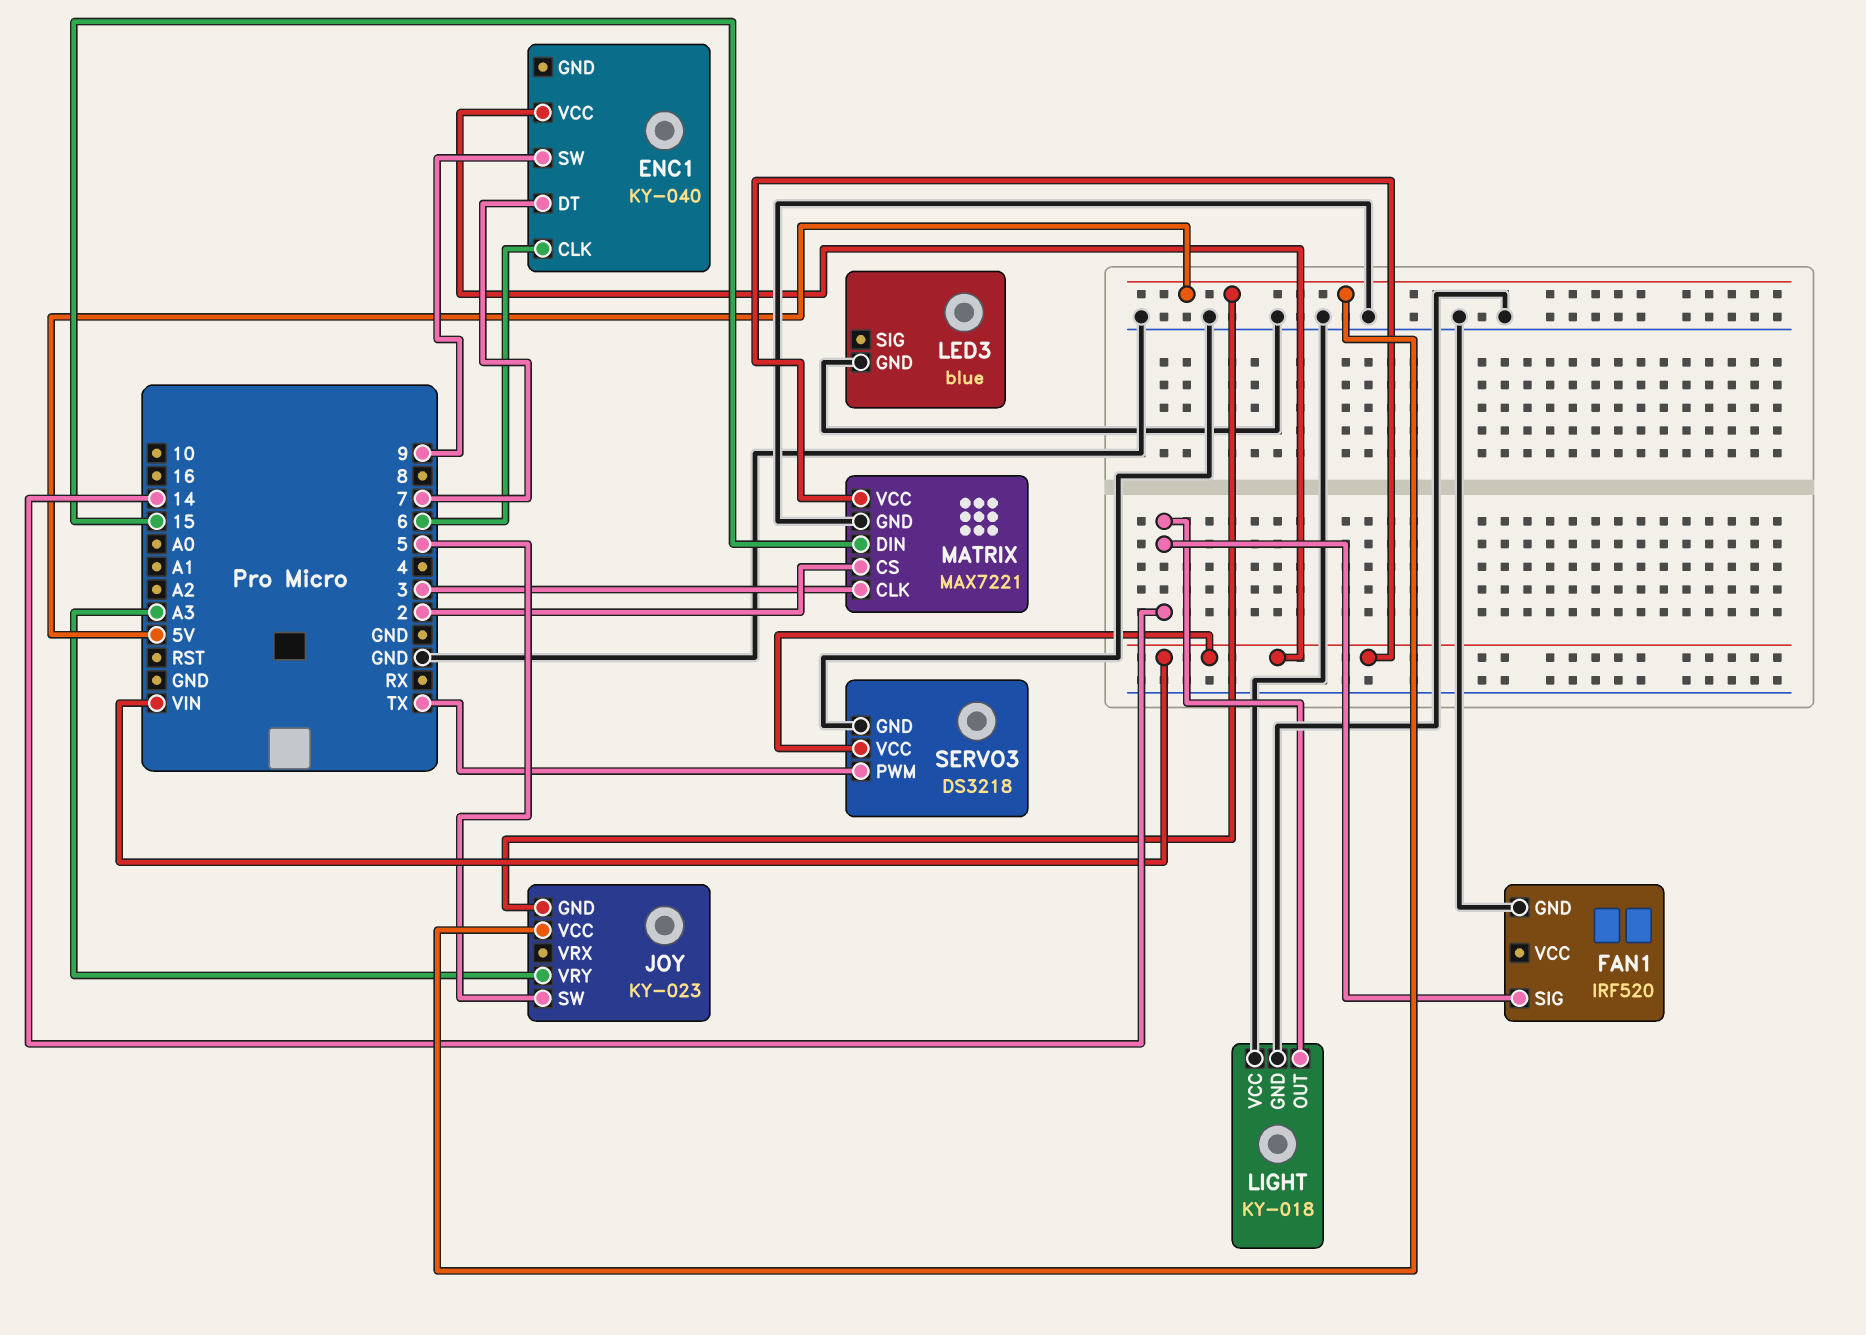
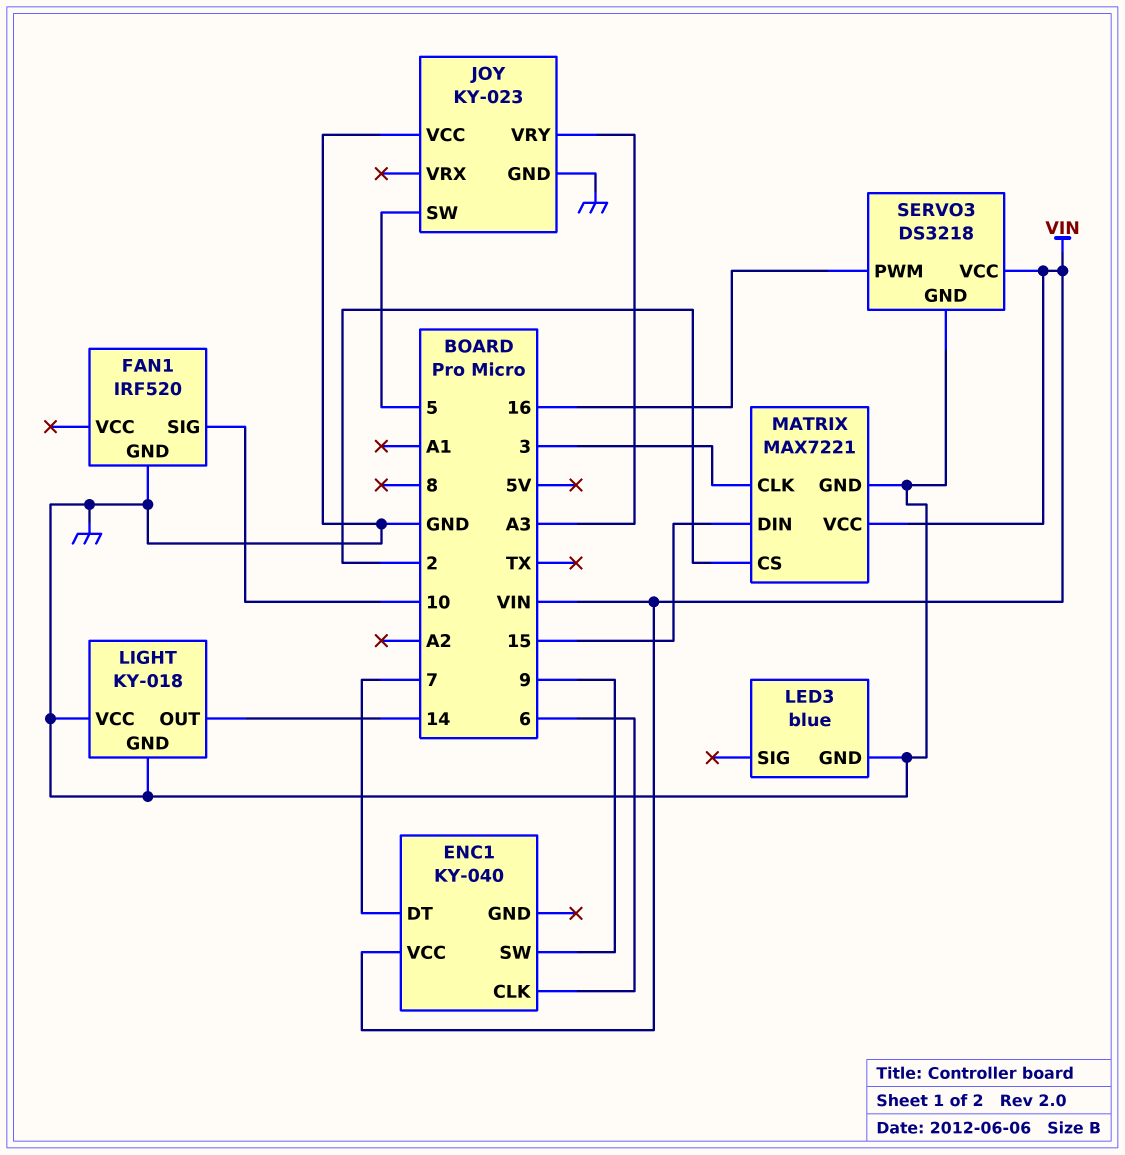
FAN1 pin SIG: 14 -> 10
JOY pin GND: 5V -> GND
JOY pin VCC: 5V -> GND
SERVO3 pin PWM: TX -> 16

